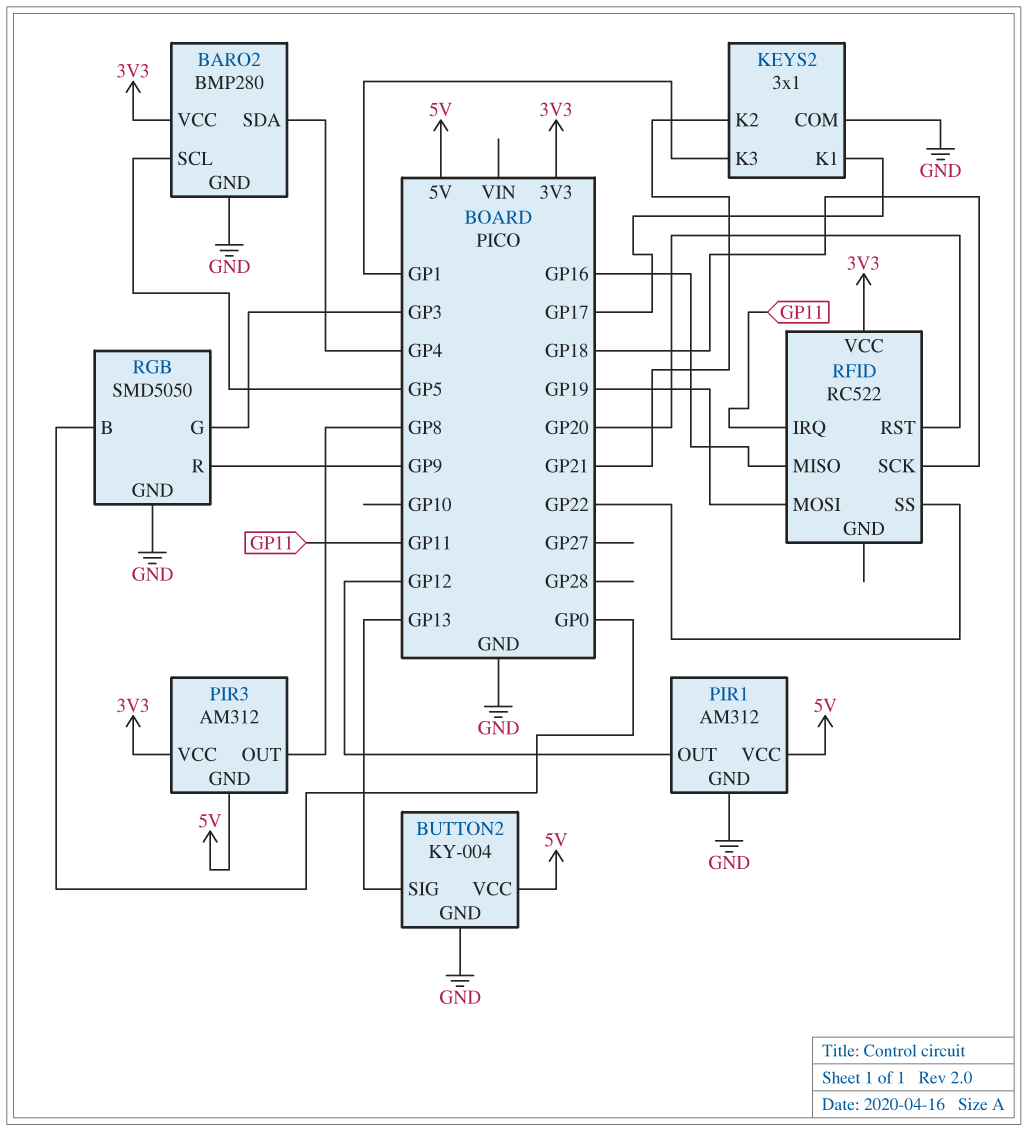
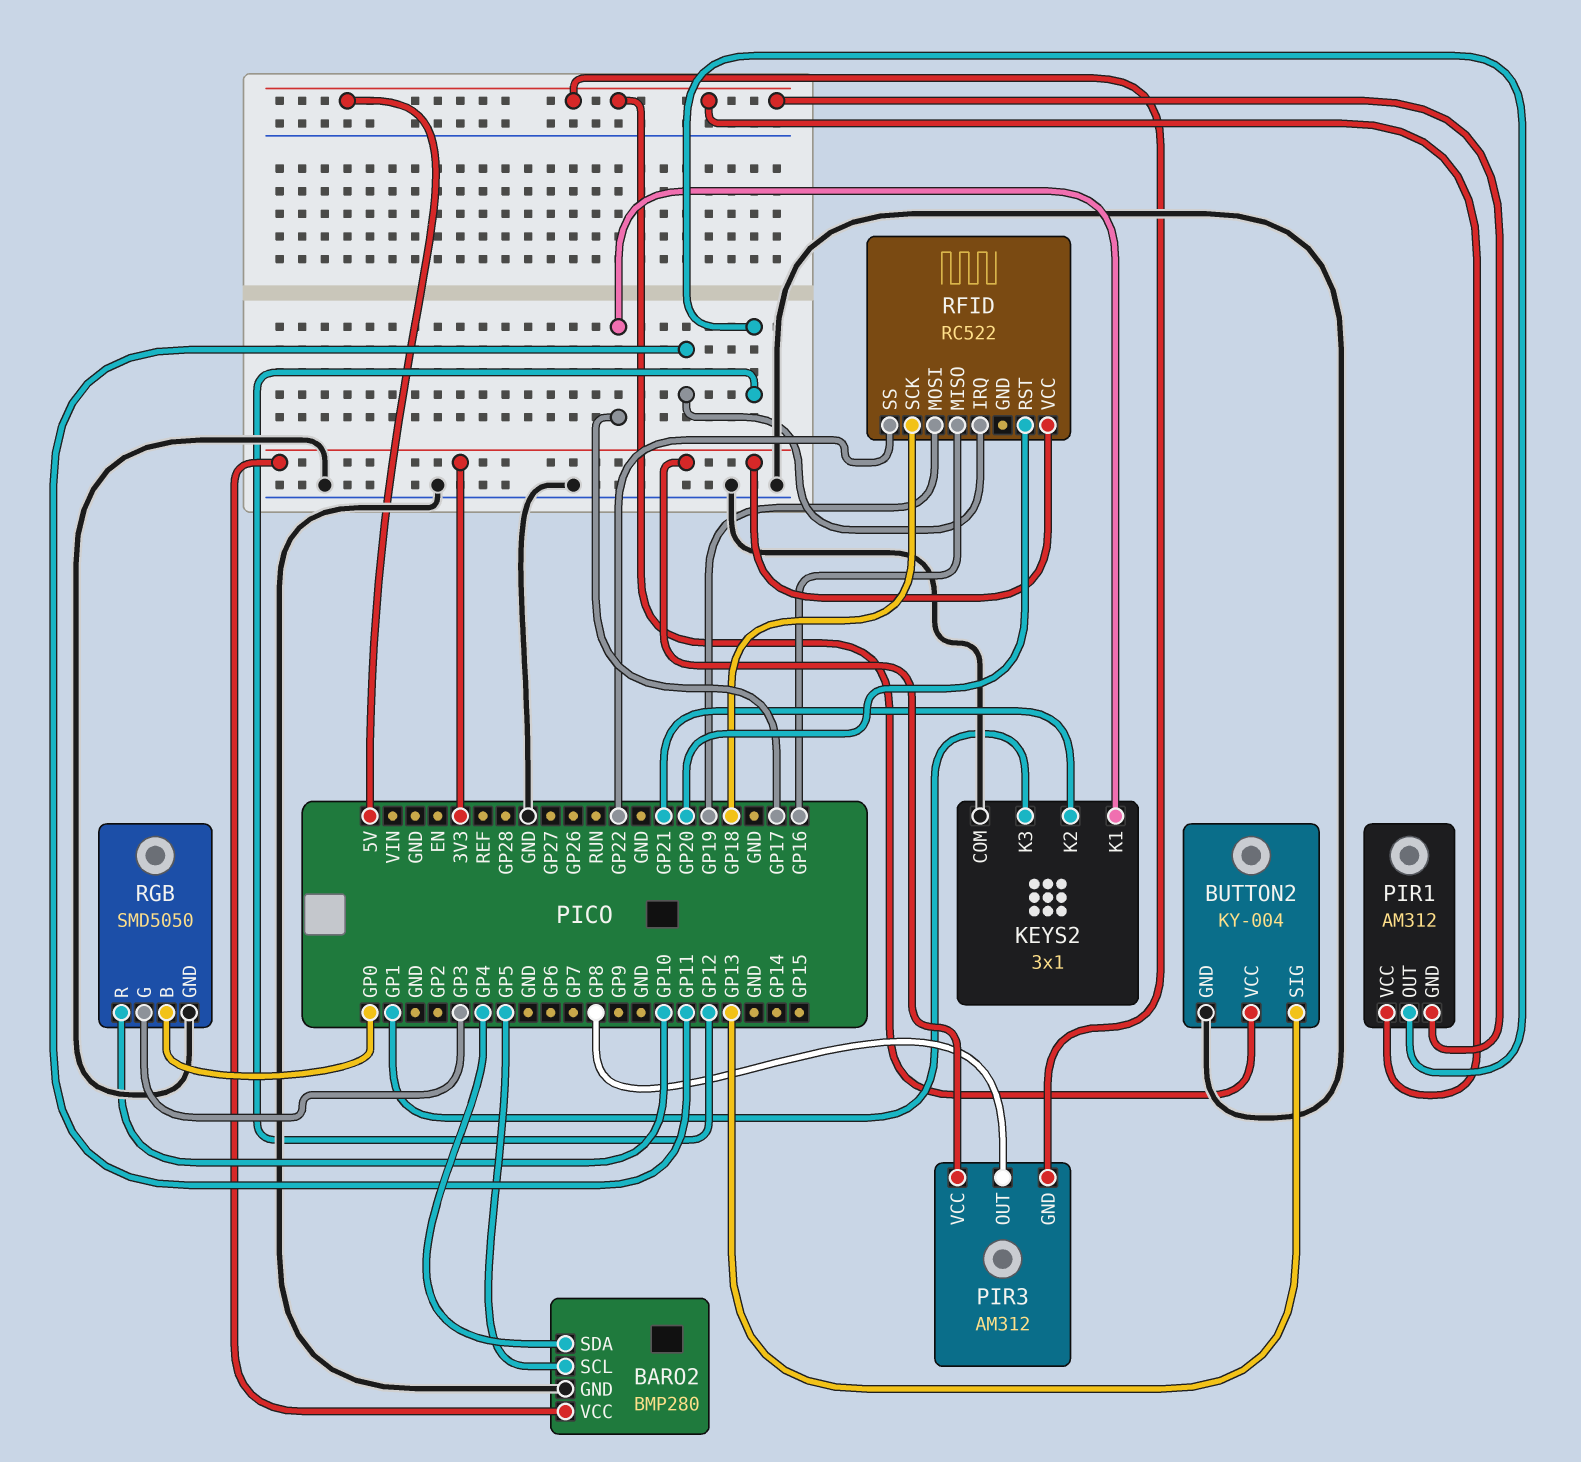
PIR1 pin GND: GND -> 5V
RGB pin R: GP9 -> GP10

